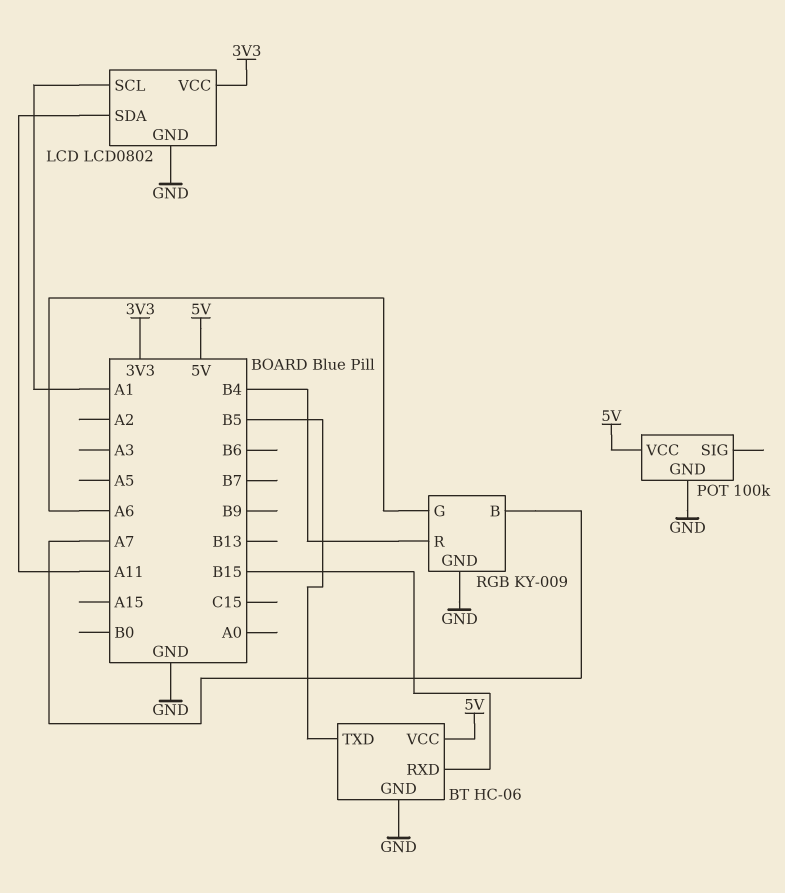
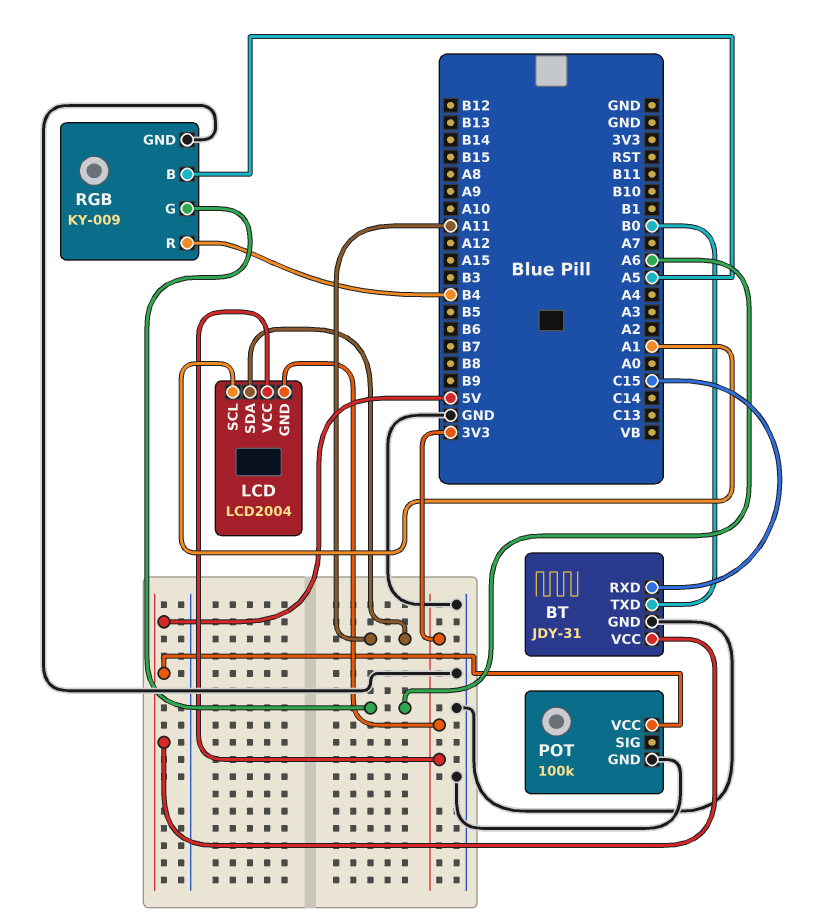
BT: HC-06 -> JDY-31
BT pin RXD: B15 -> C15
BT pin TXD: B5 -> B0
LCD: LCD0802 -> LCD2004
LCD pin GND: GND -> 3V3
RGB pin B: A7 -> A5

